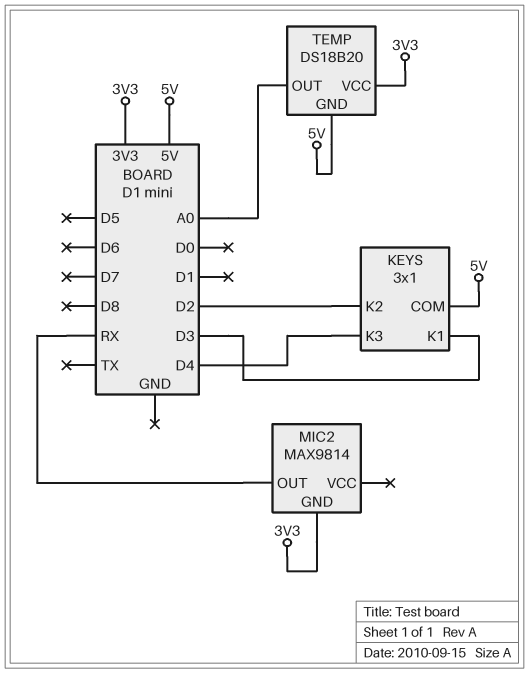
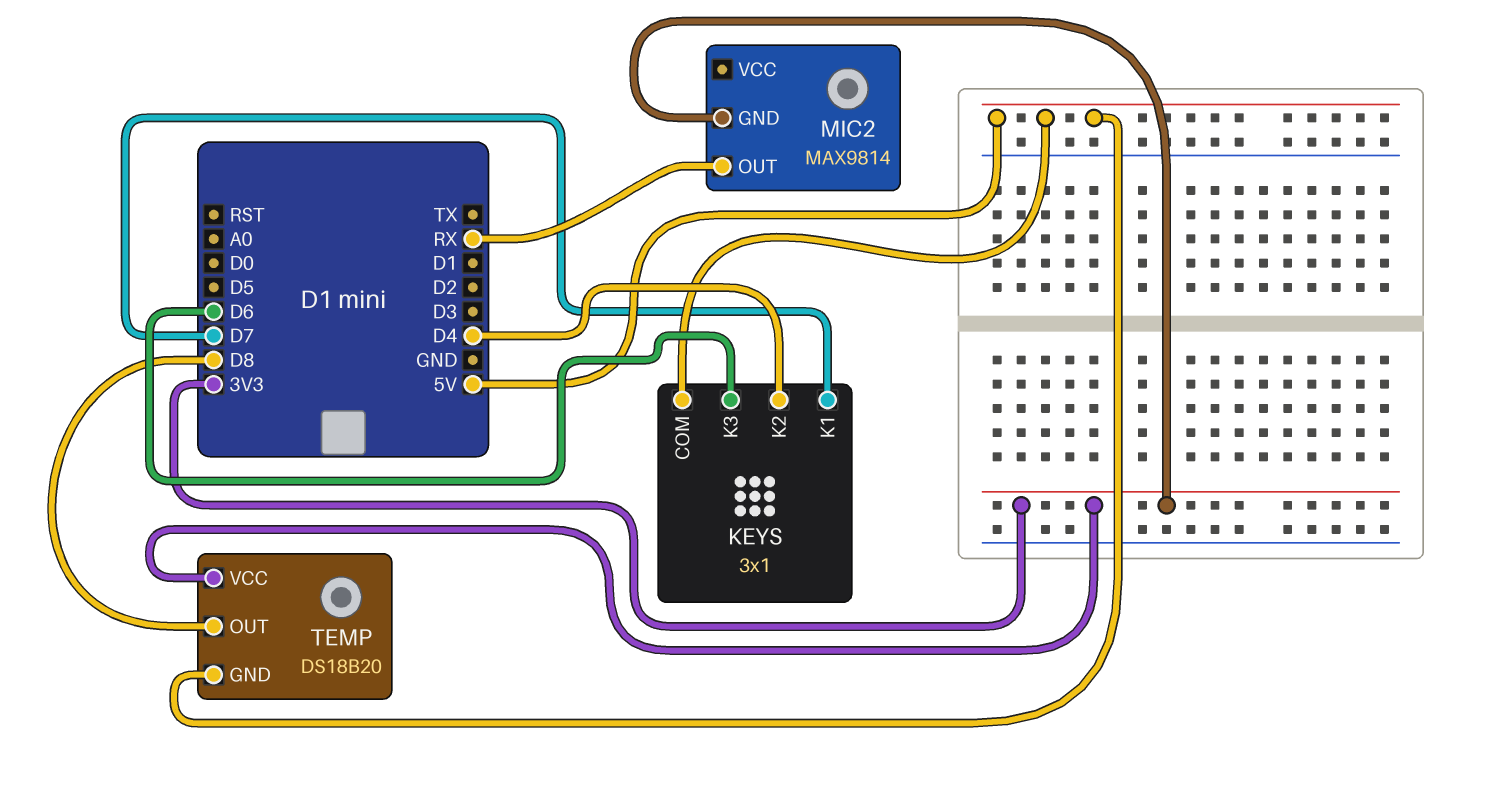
KEYS pin K1: D3 -> D7
KEYS pin K2: D2 -> D4
KEYS pin K3: D4 -> D6
TEMP pin OUT: A0 -> D8

